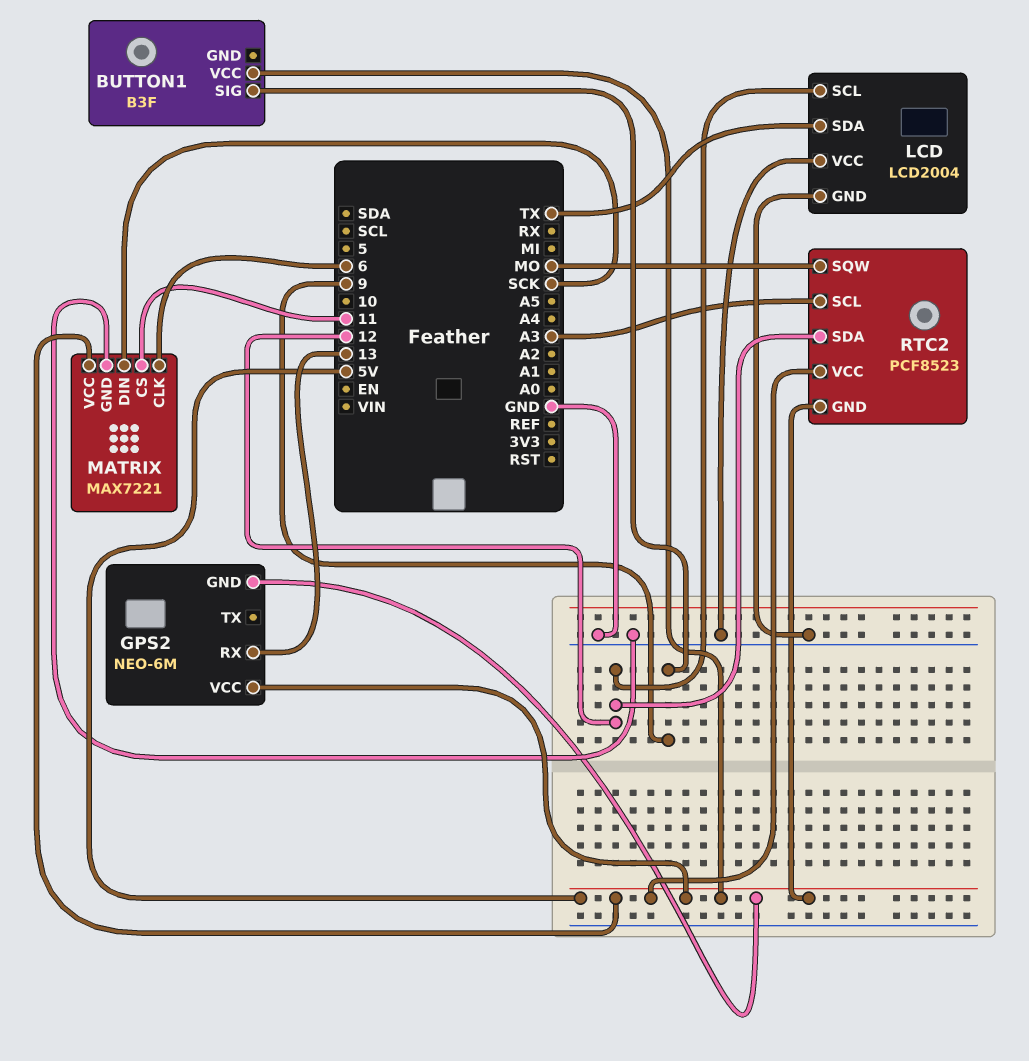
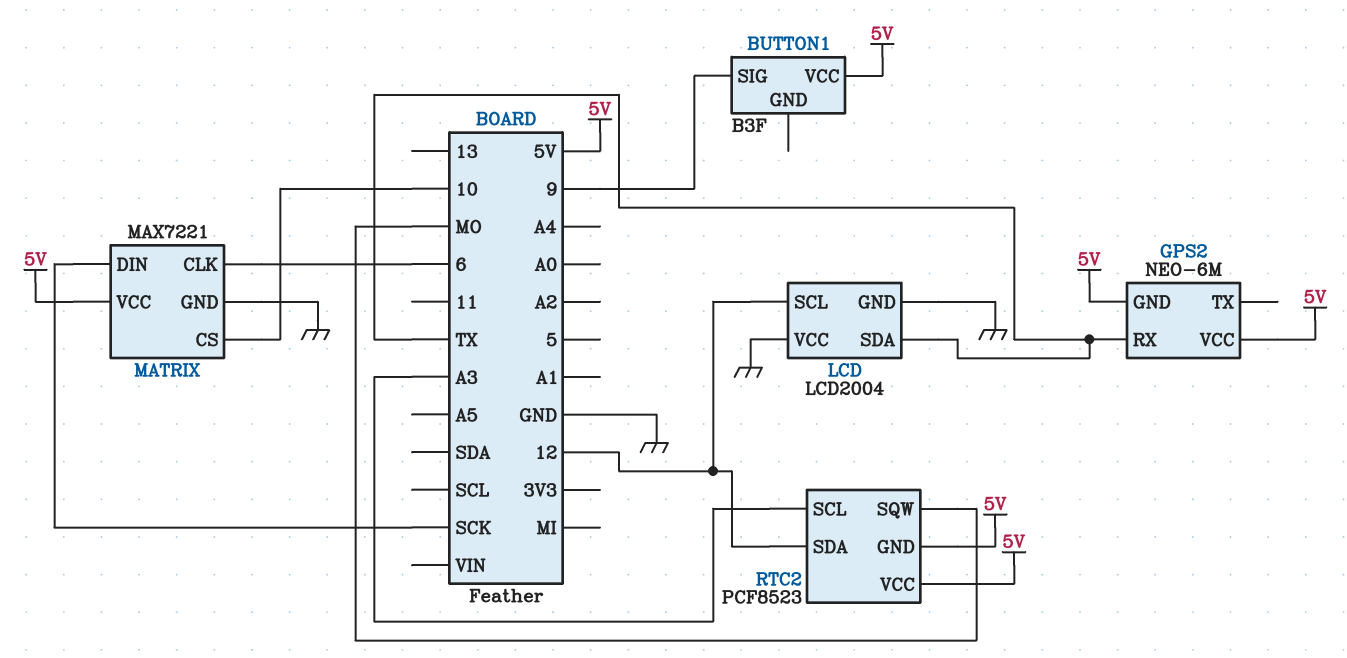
GPS2 pin RX: 13 -> TX
MATRIX pin CS: 11 -> 10

